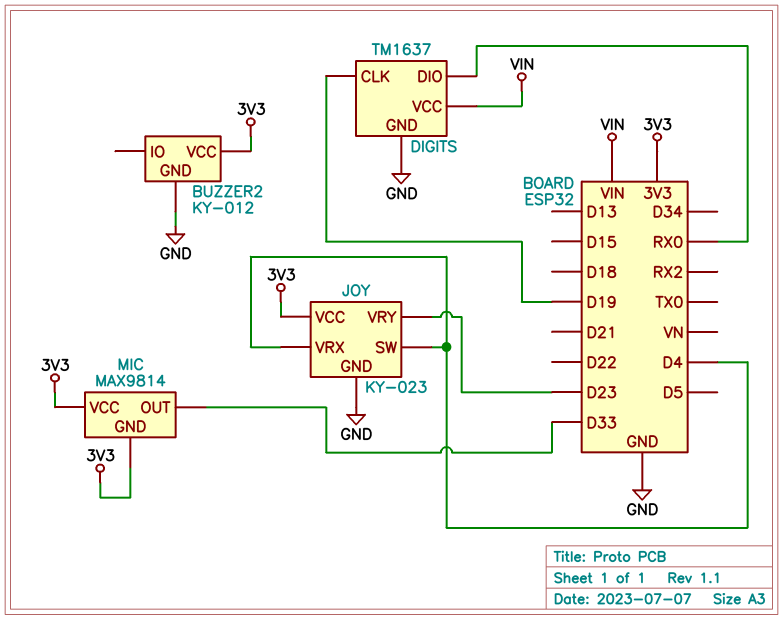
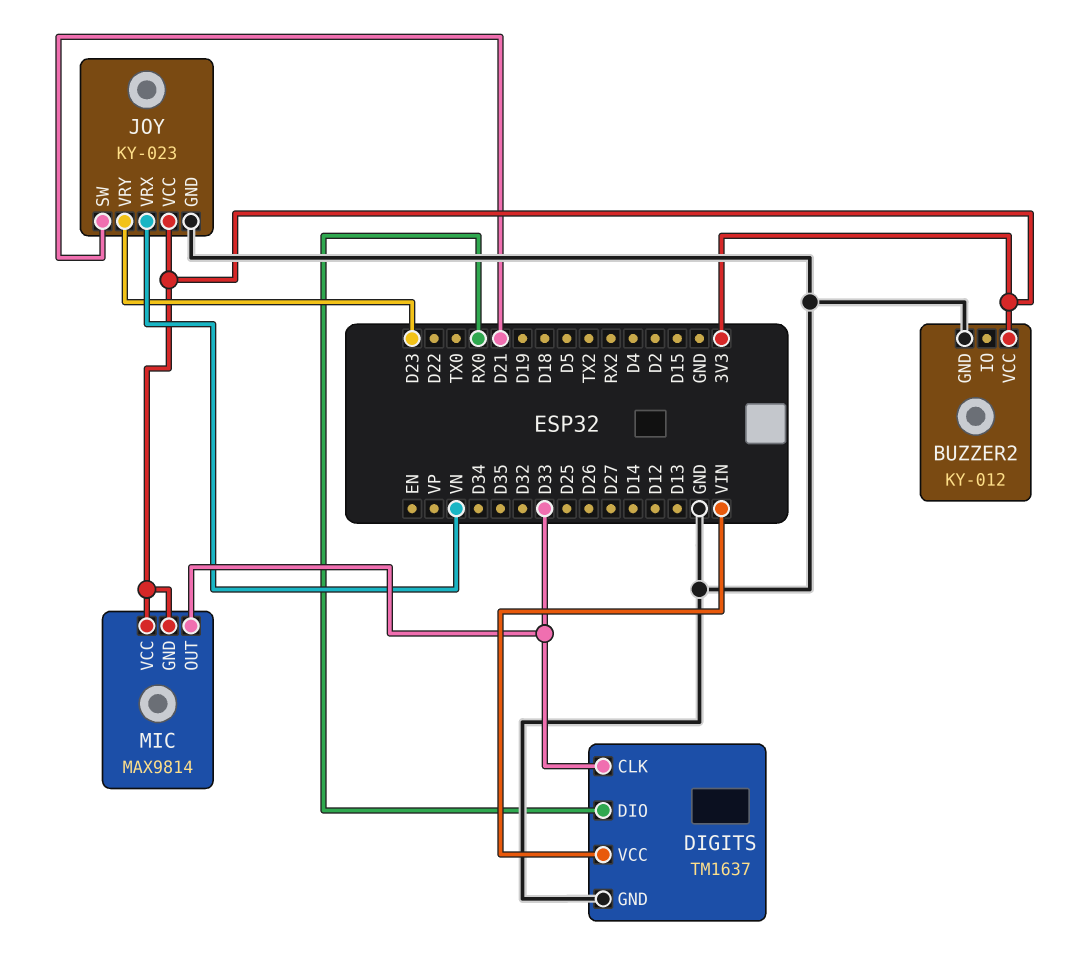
DIGITS pin CLK: D19 -> D33
JOY pin SW: D4 -> D21
JOY pin VRX: D4 -> VN

